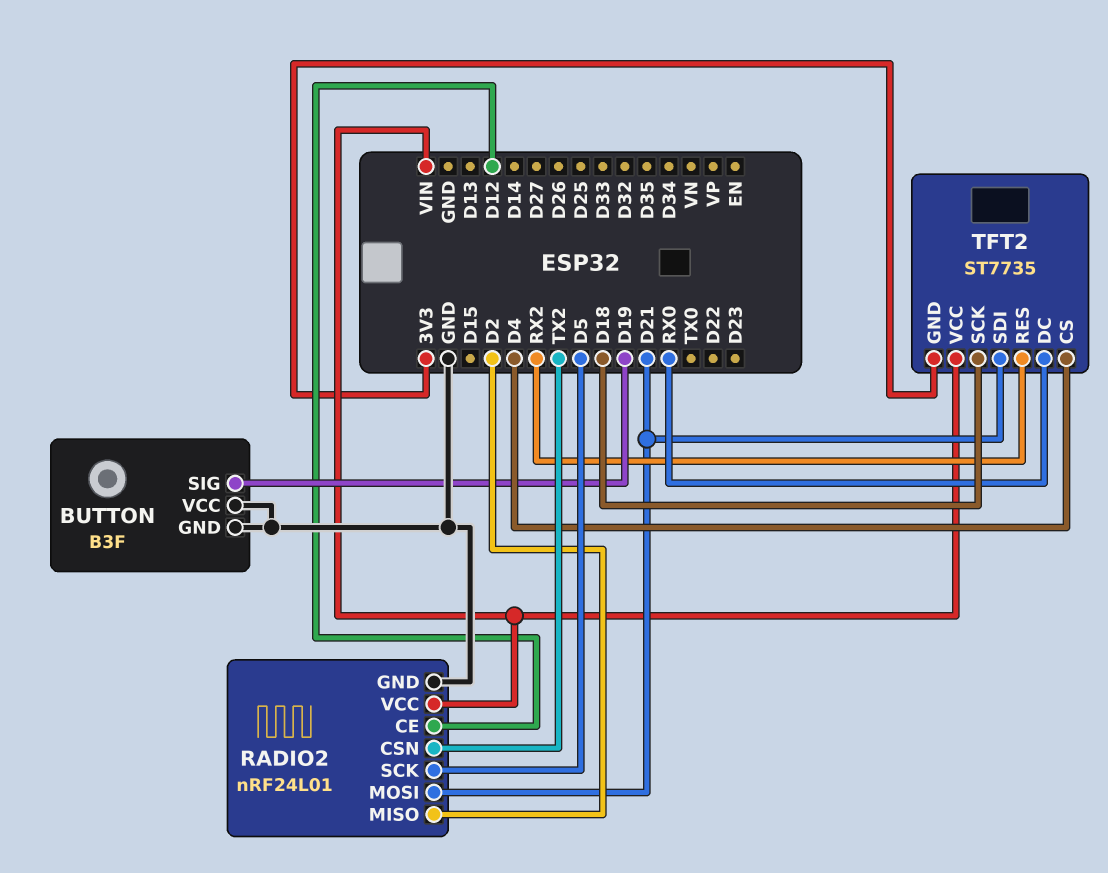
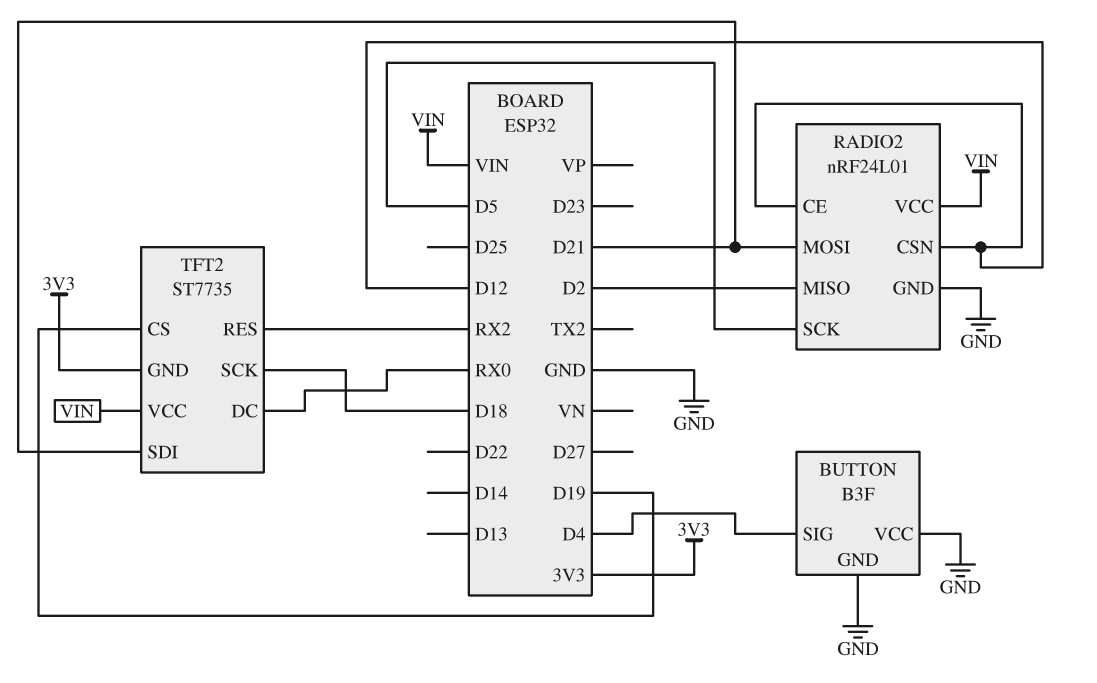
BUTTON pin SIG: D19 -> D4
RADIO2 pin CSN: TX2 -> D12
TFT2 pin CS: D4 -> D19

